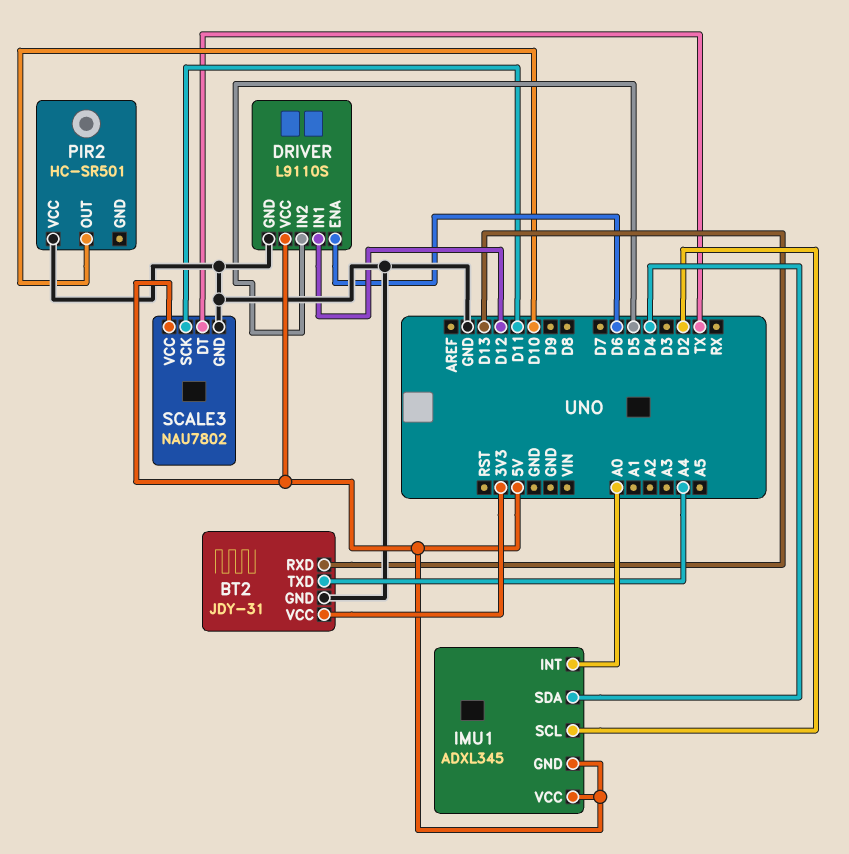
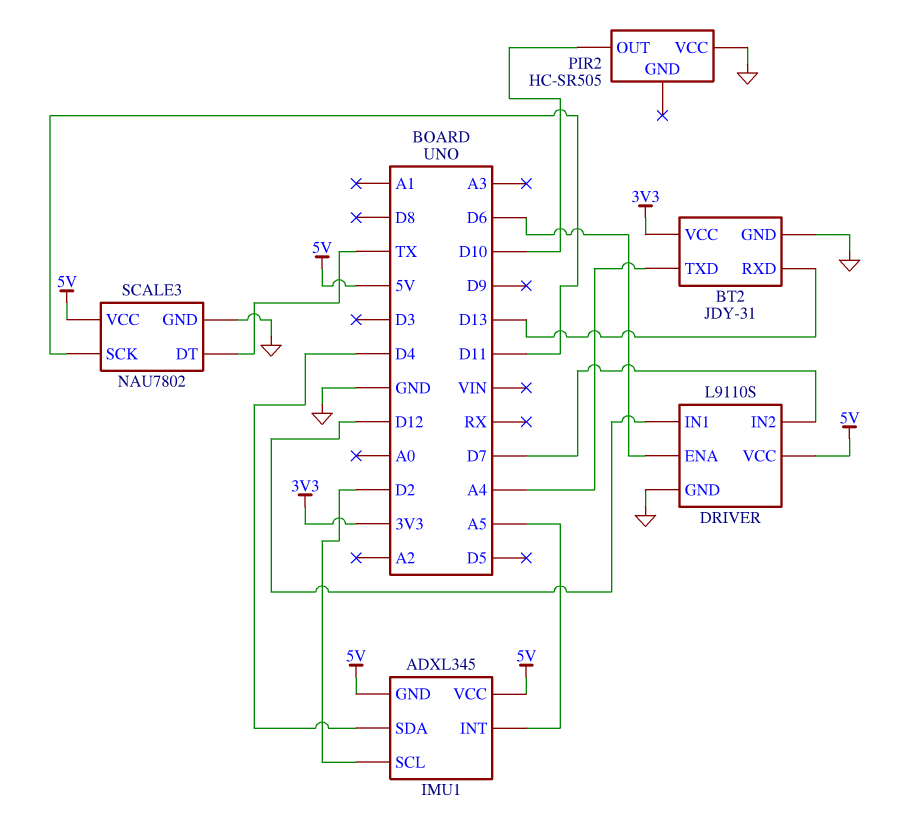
DRIVER pin IN2: D5 -> D7
IMU1 pin INT: A0 -> A5
PIR2: HC-SR501 -> HC-SR505

